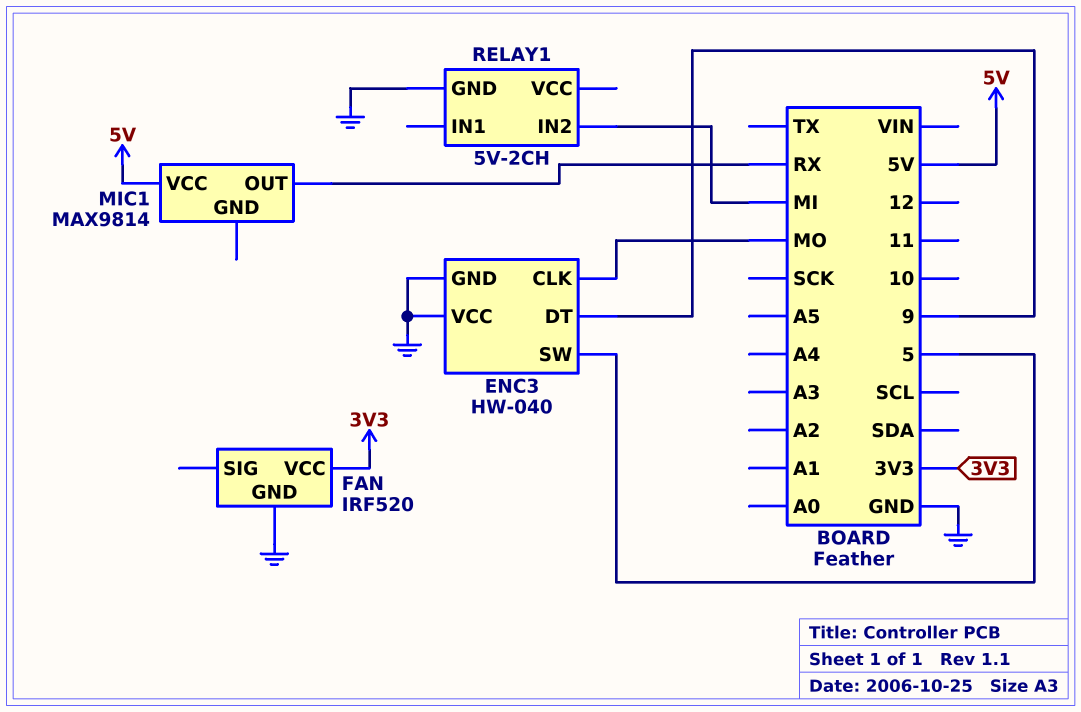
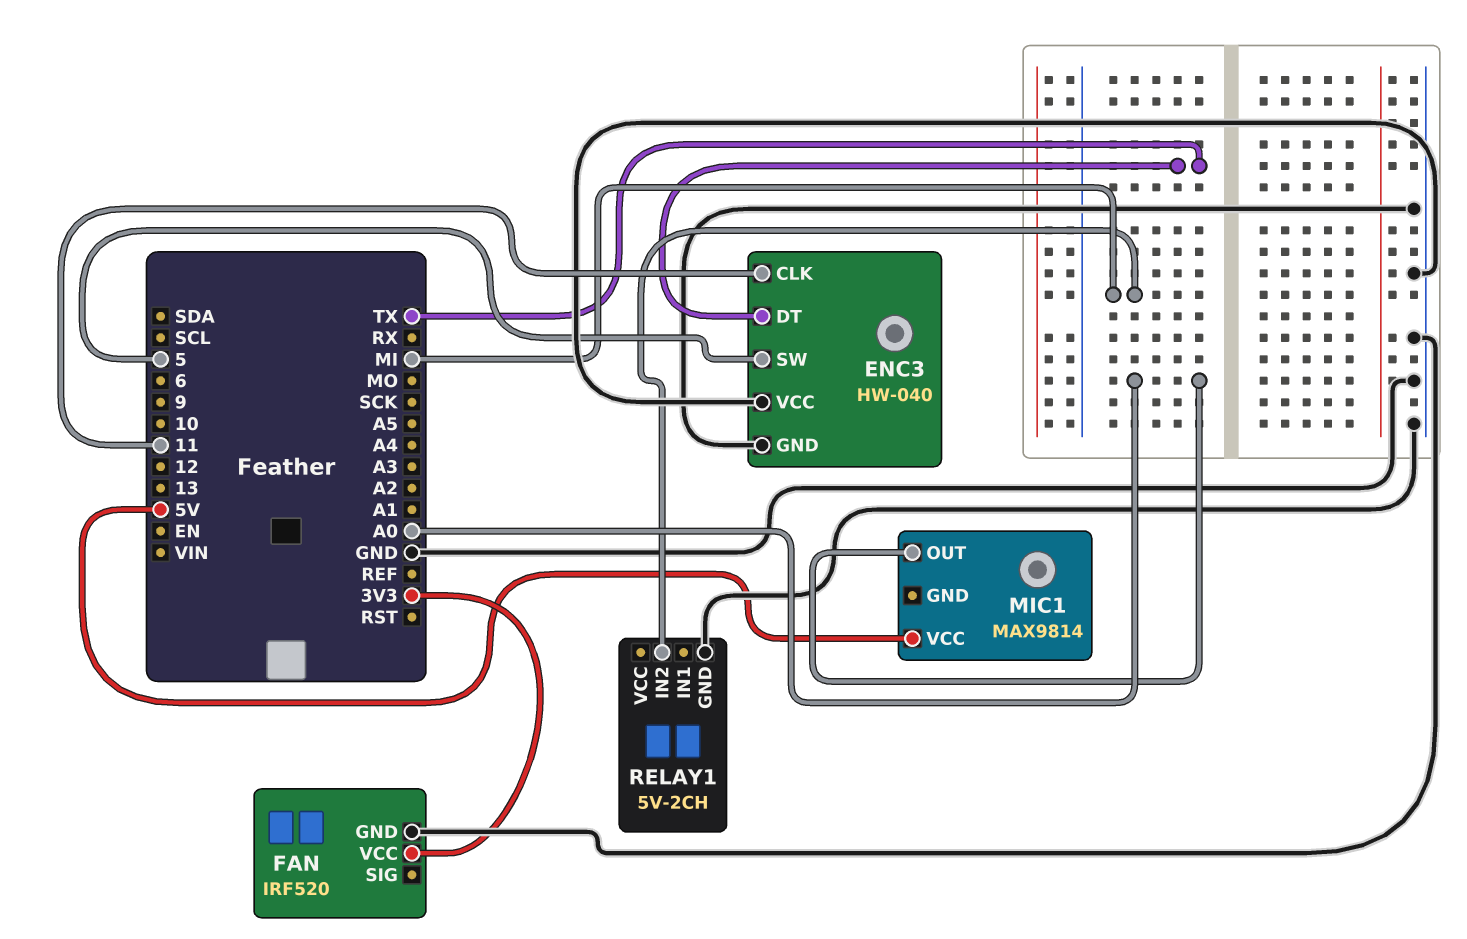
ENC3 pin CLK: MO -> 11
ENC3 pin DT: 9 -> TX
MIC1 pin OUT: RX -> A0

